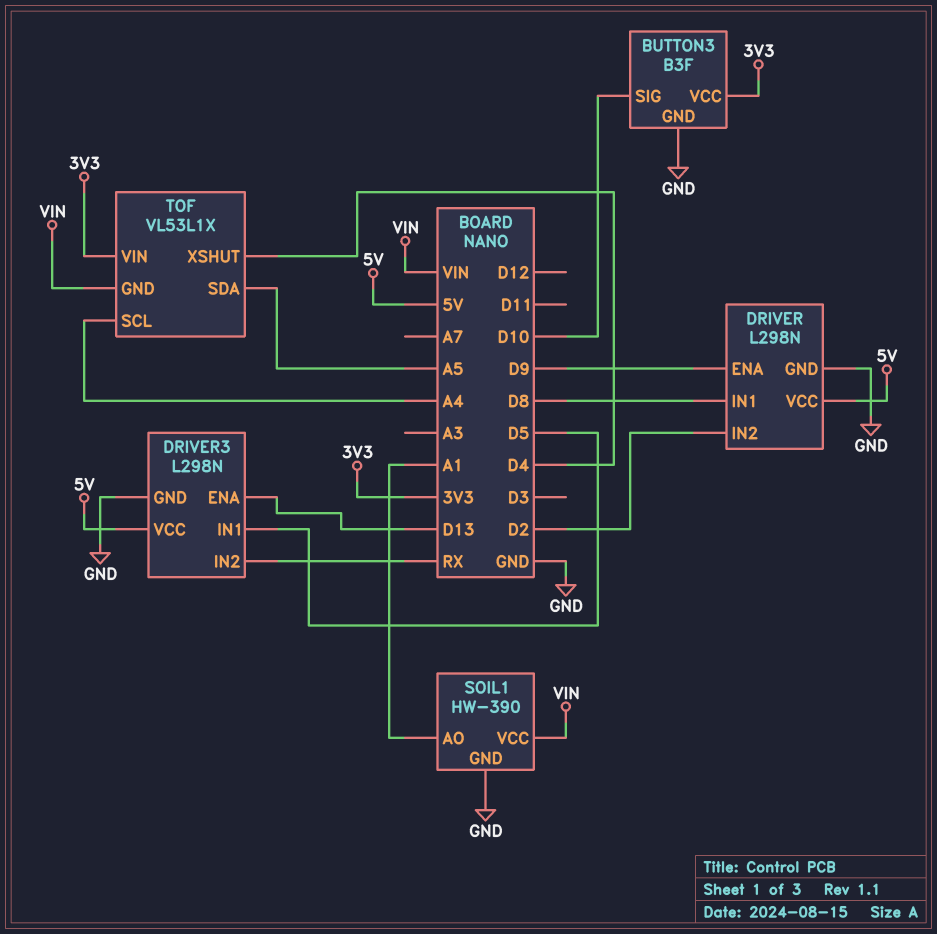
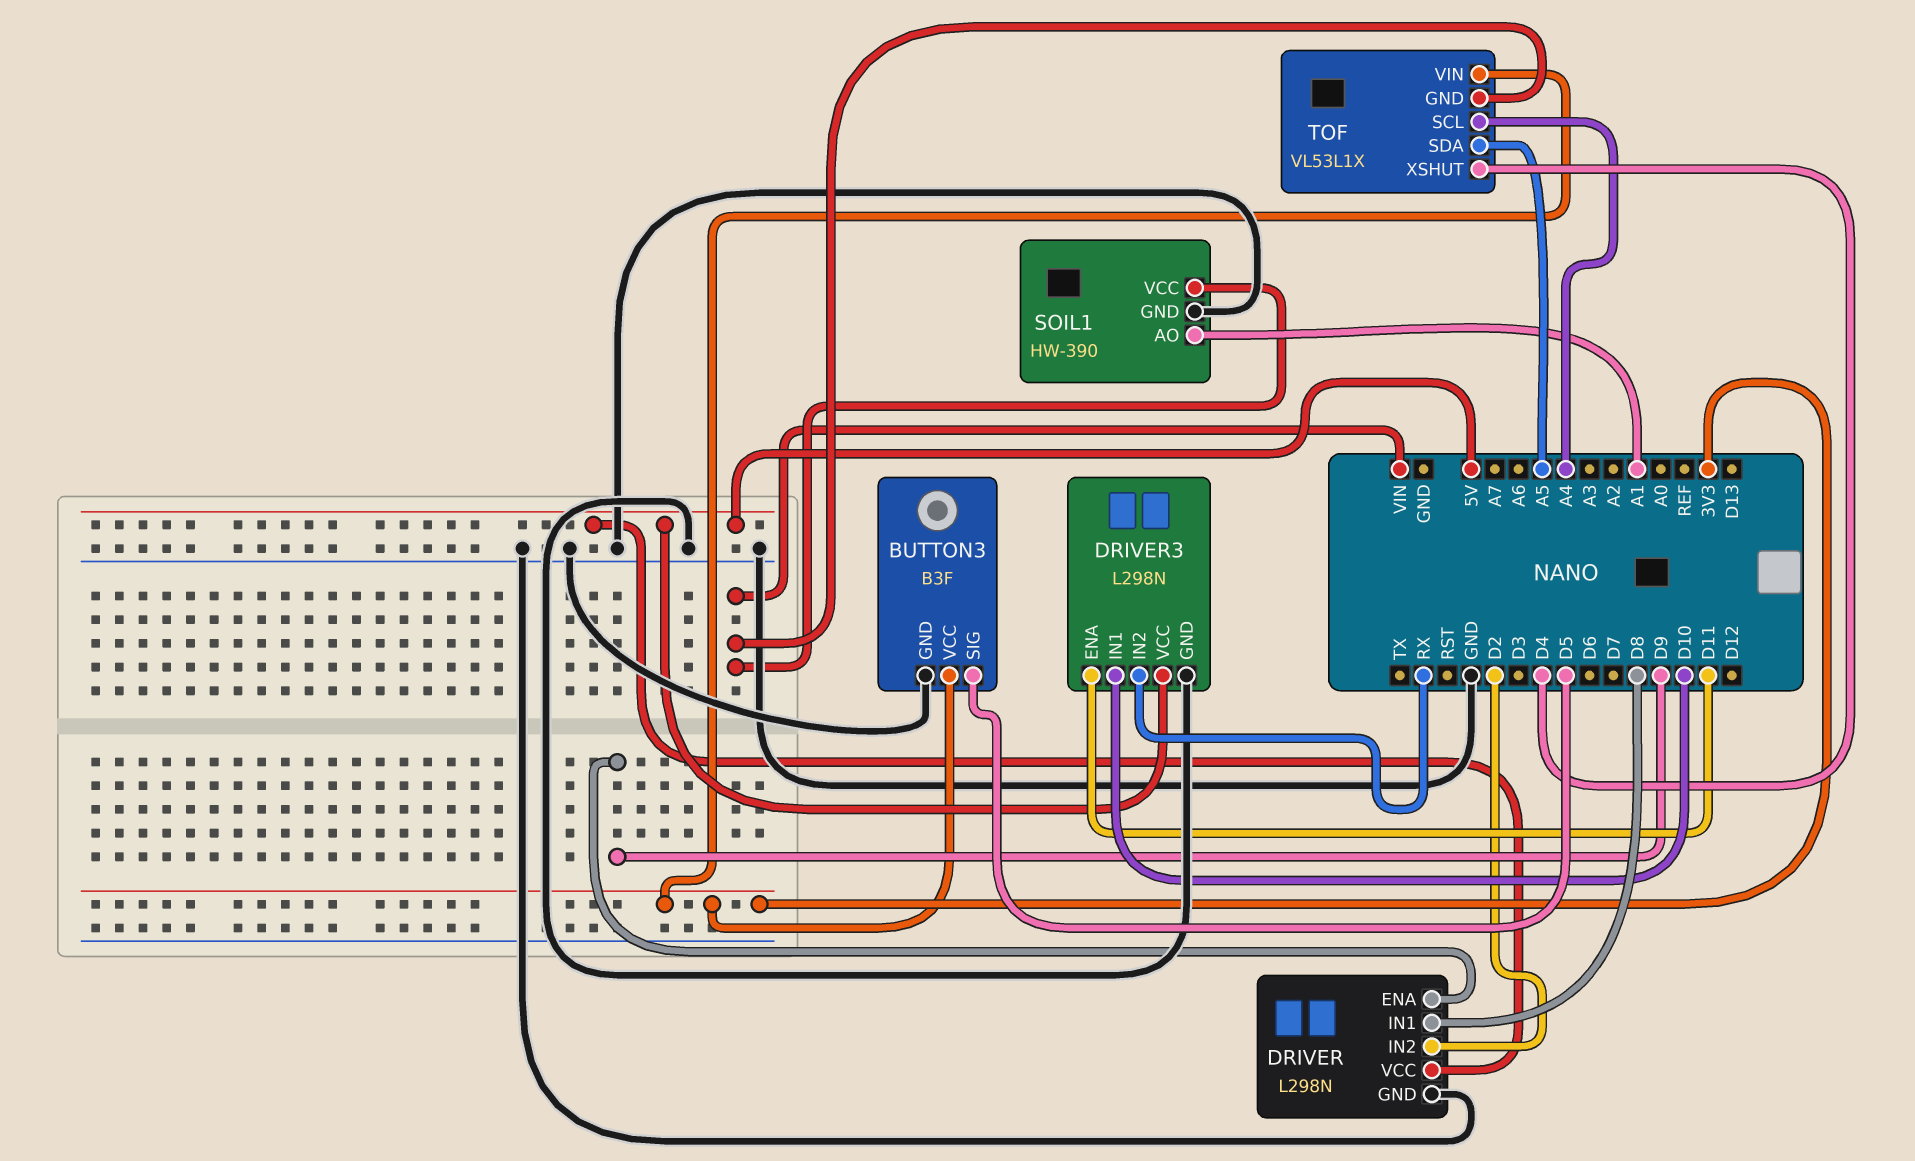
BUTTON3 pin SIG: D10 -> D5
DRIVER3 pin ENA: D13 -> D11
DRIVER3 pin IN1: D5 -> D10

